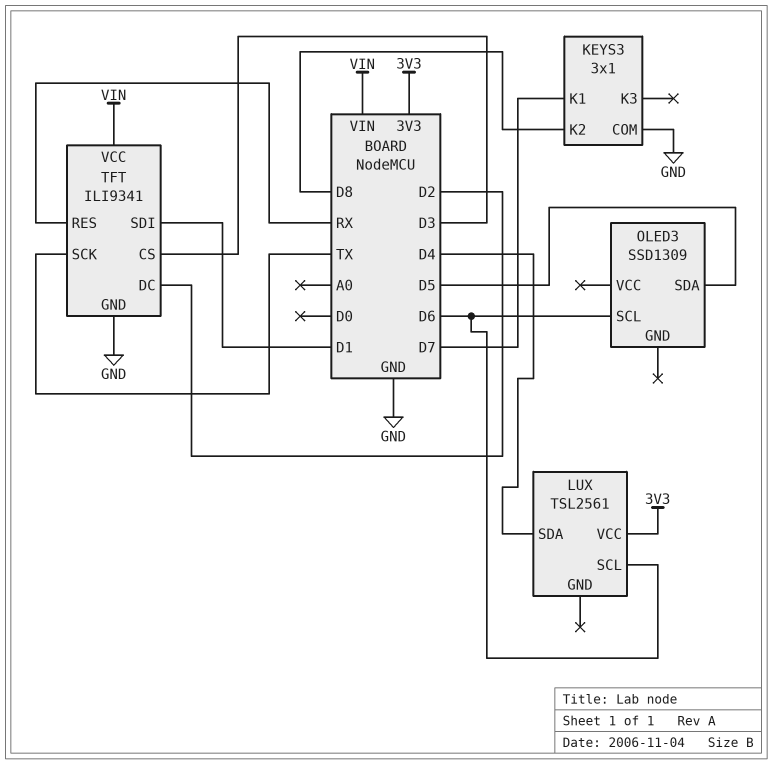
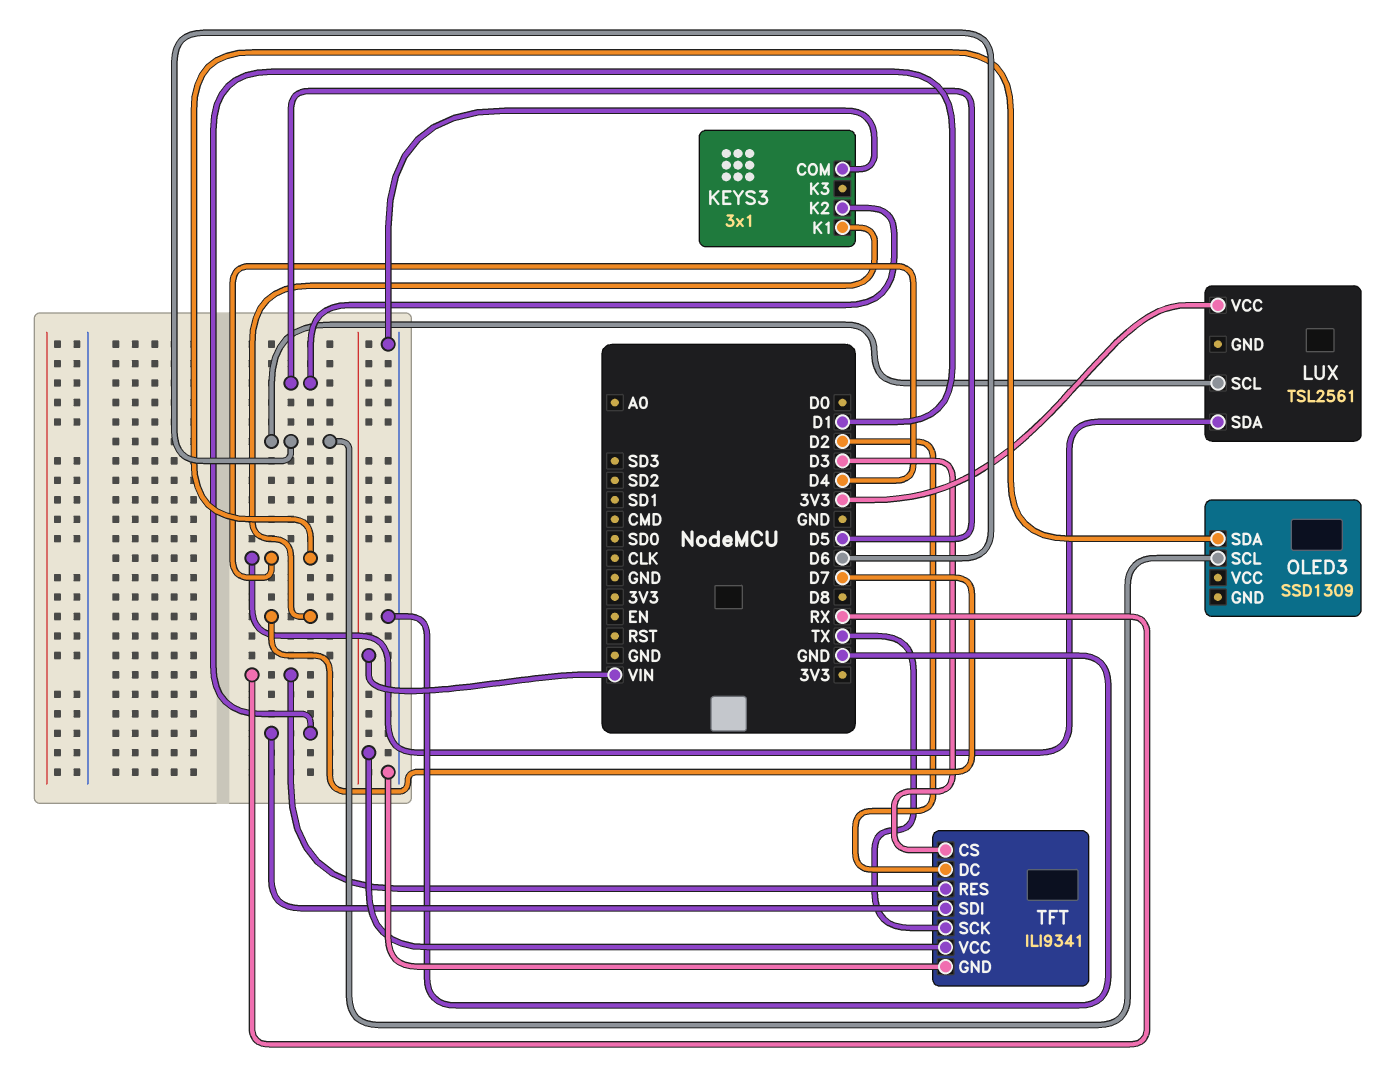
KEYS3 pin K2: D8 -> D5
OLED3 pin SDA: D5 -> D4

